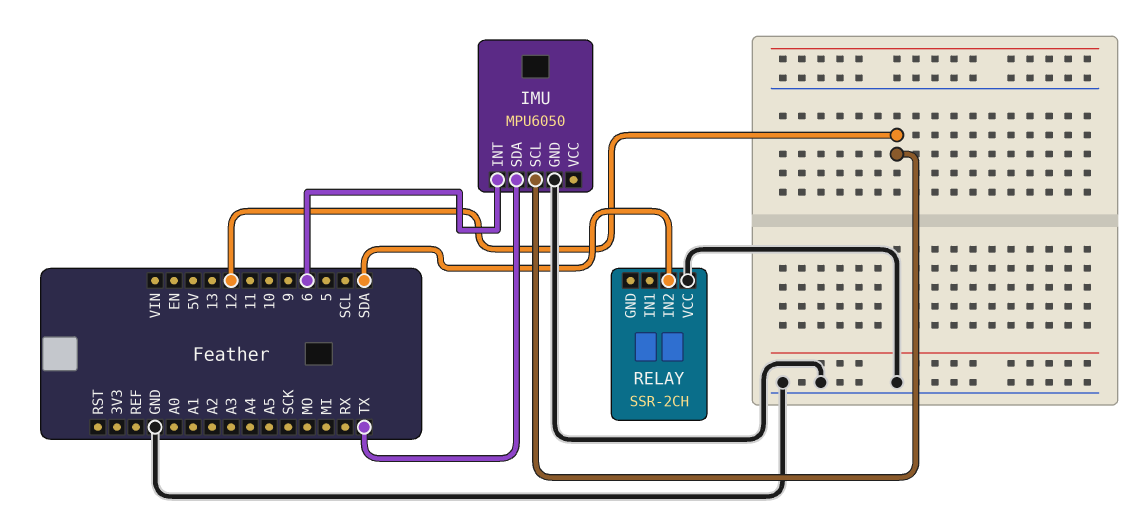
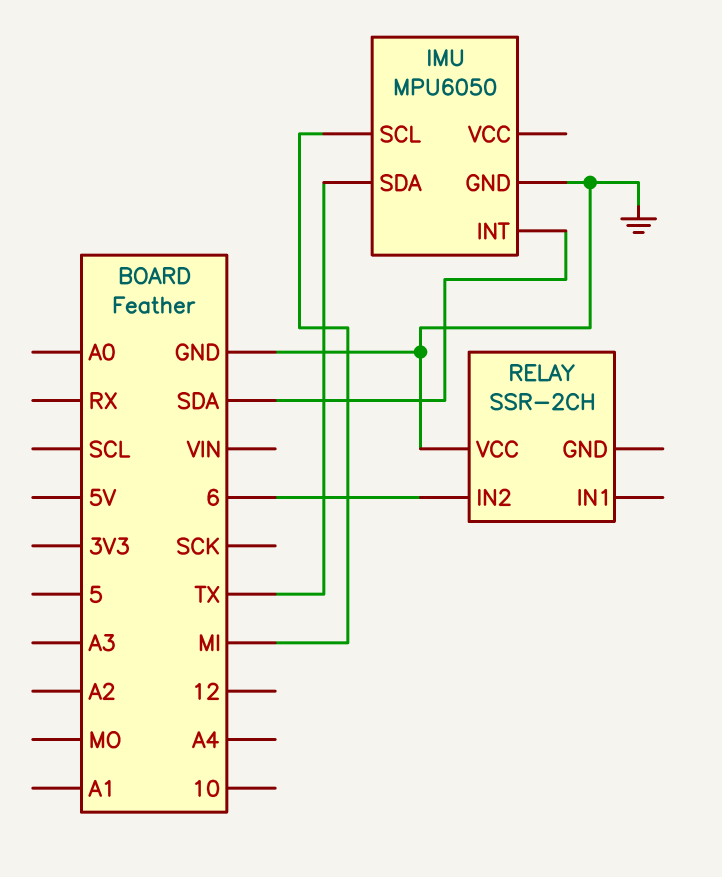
IMU pin INT: 6 -> SDA
IMU pin SCL: 12 -> MI
RELAY pin IN2: SDA -> 6

